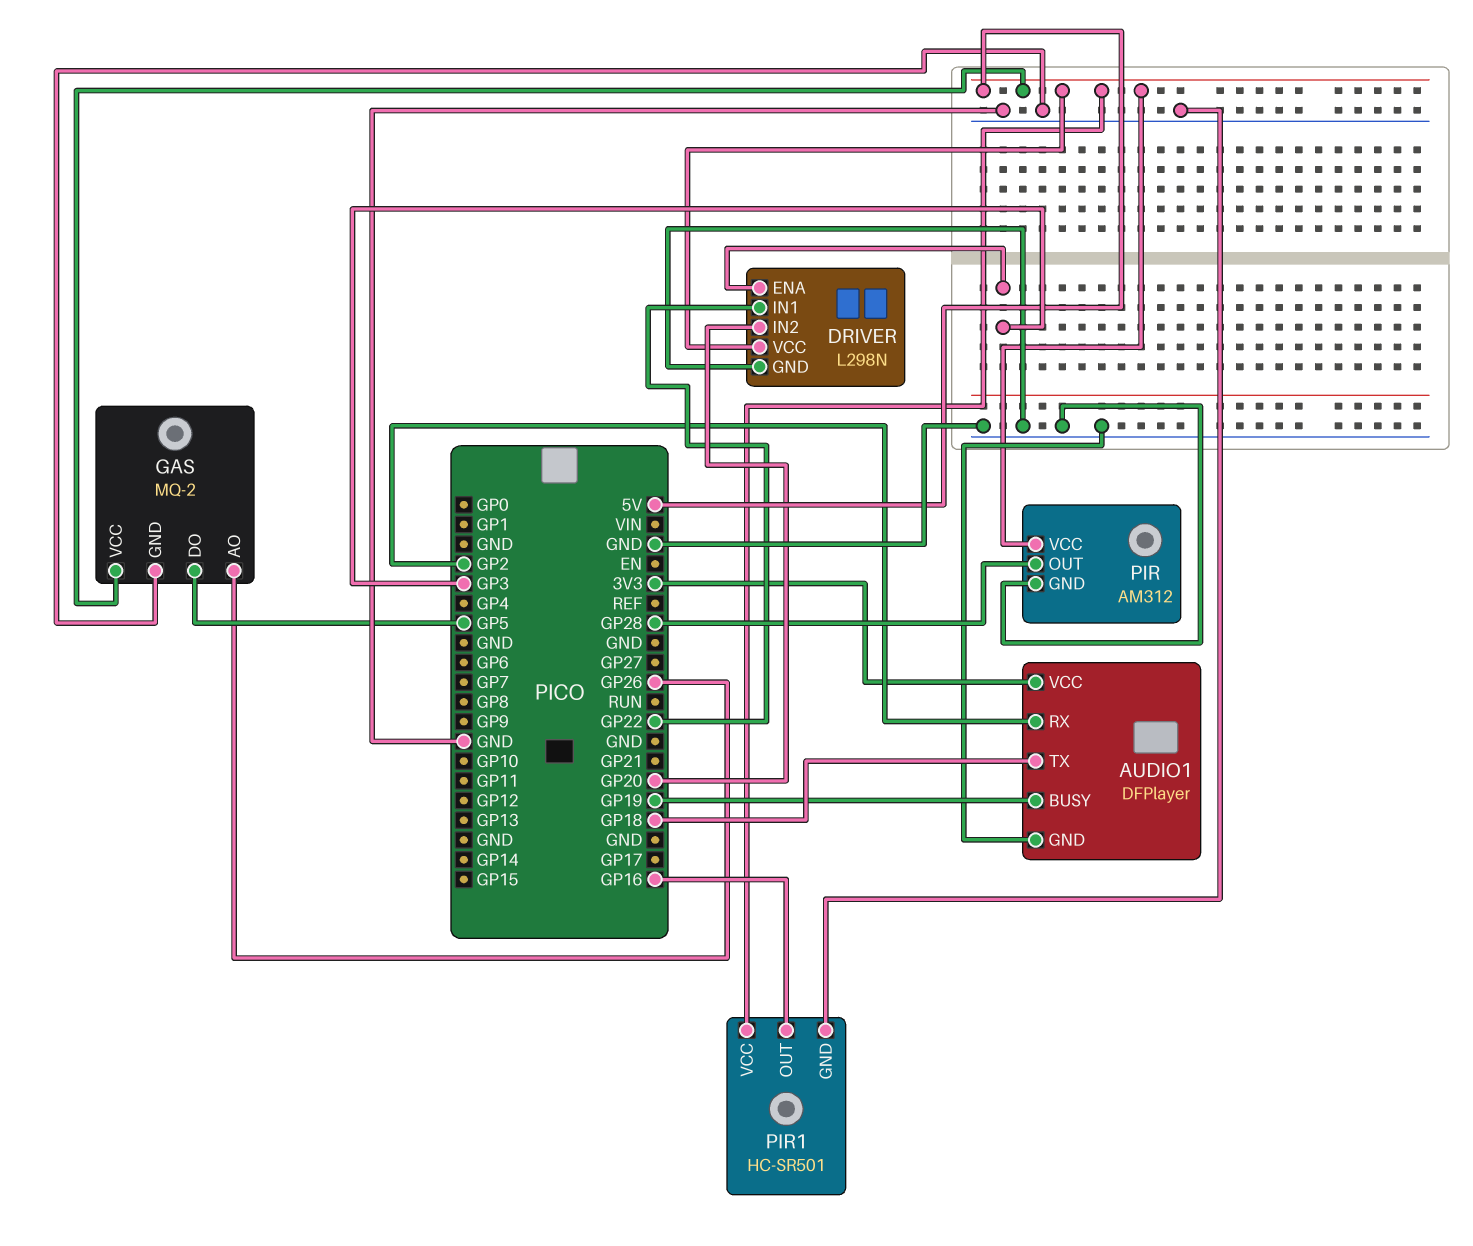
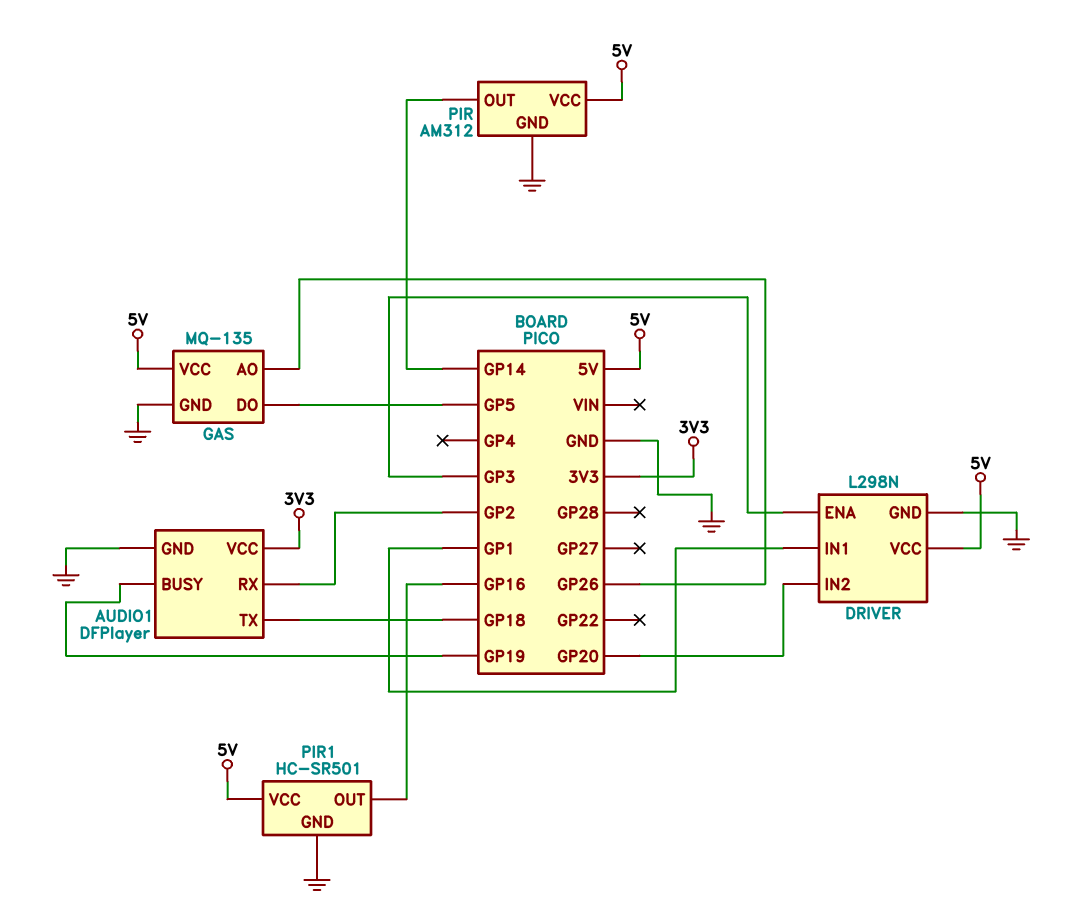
DRIVER pin IN1: GP22 -> GP1
GAS: MQ-2 -> MQ-135
PIR pin OUT: GP28 -> GP14

